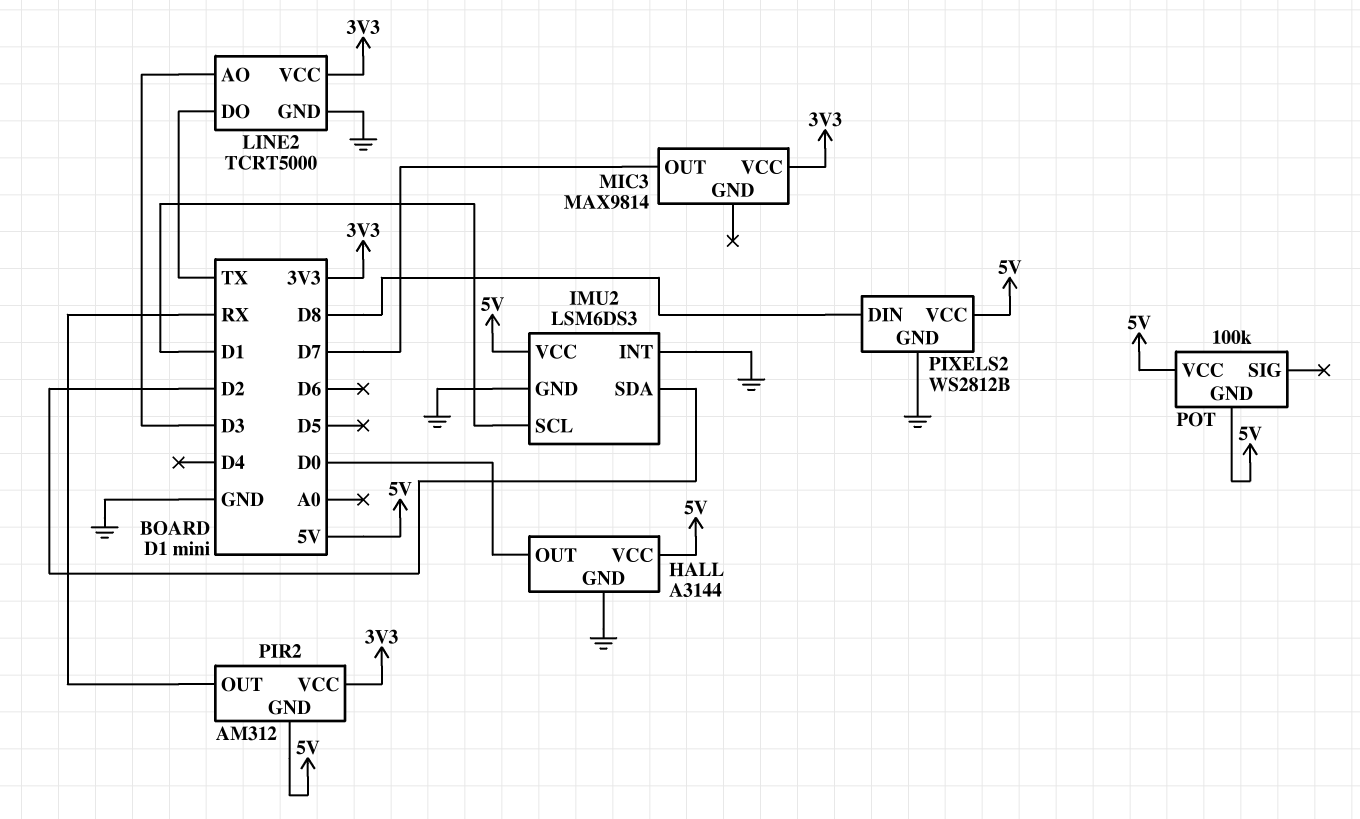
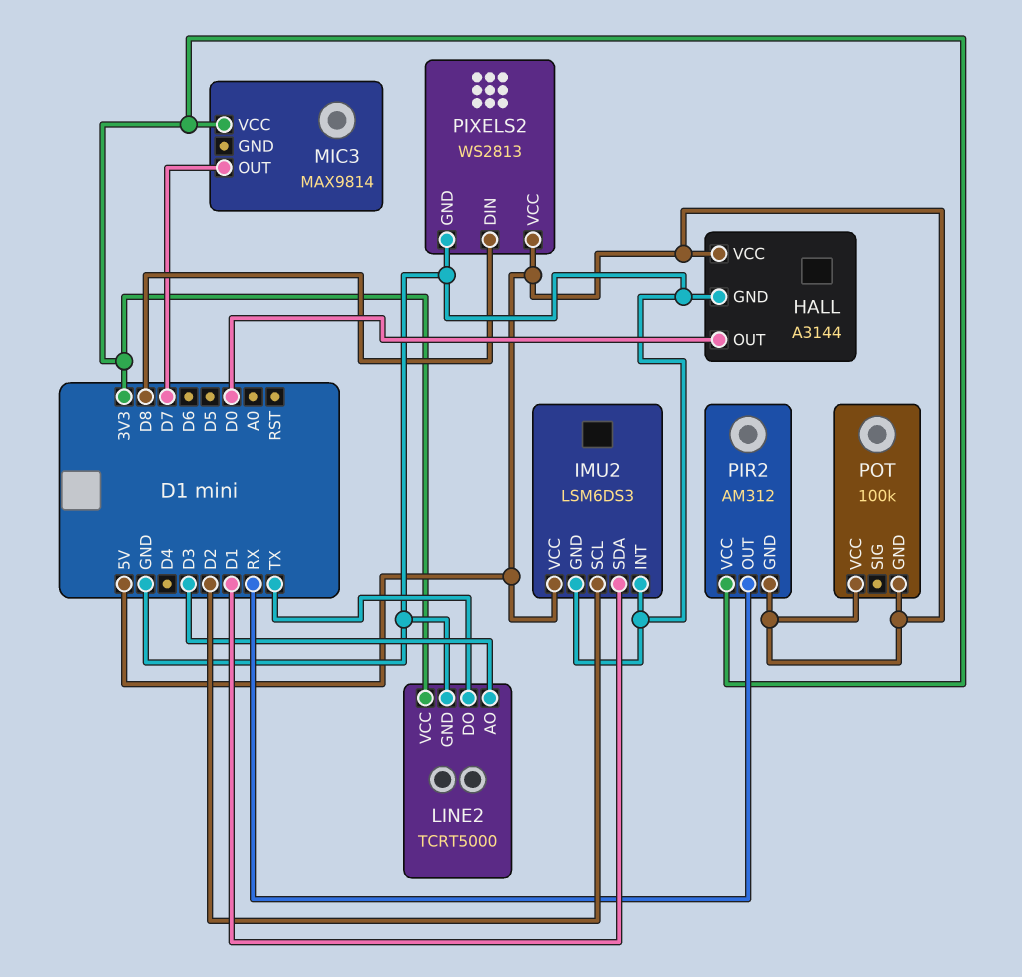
IMU2 pin SCL: D1 -> D2
IMU2 pin SDA: D2 -> D1
PIXELS2: WS2812B -> WS2813

